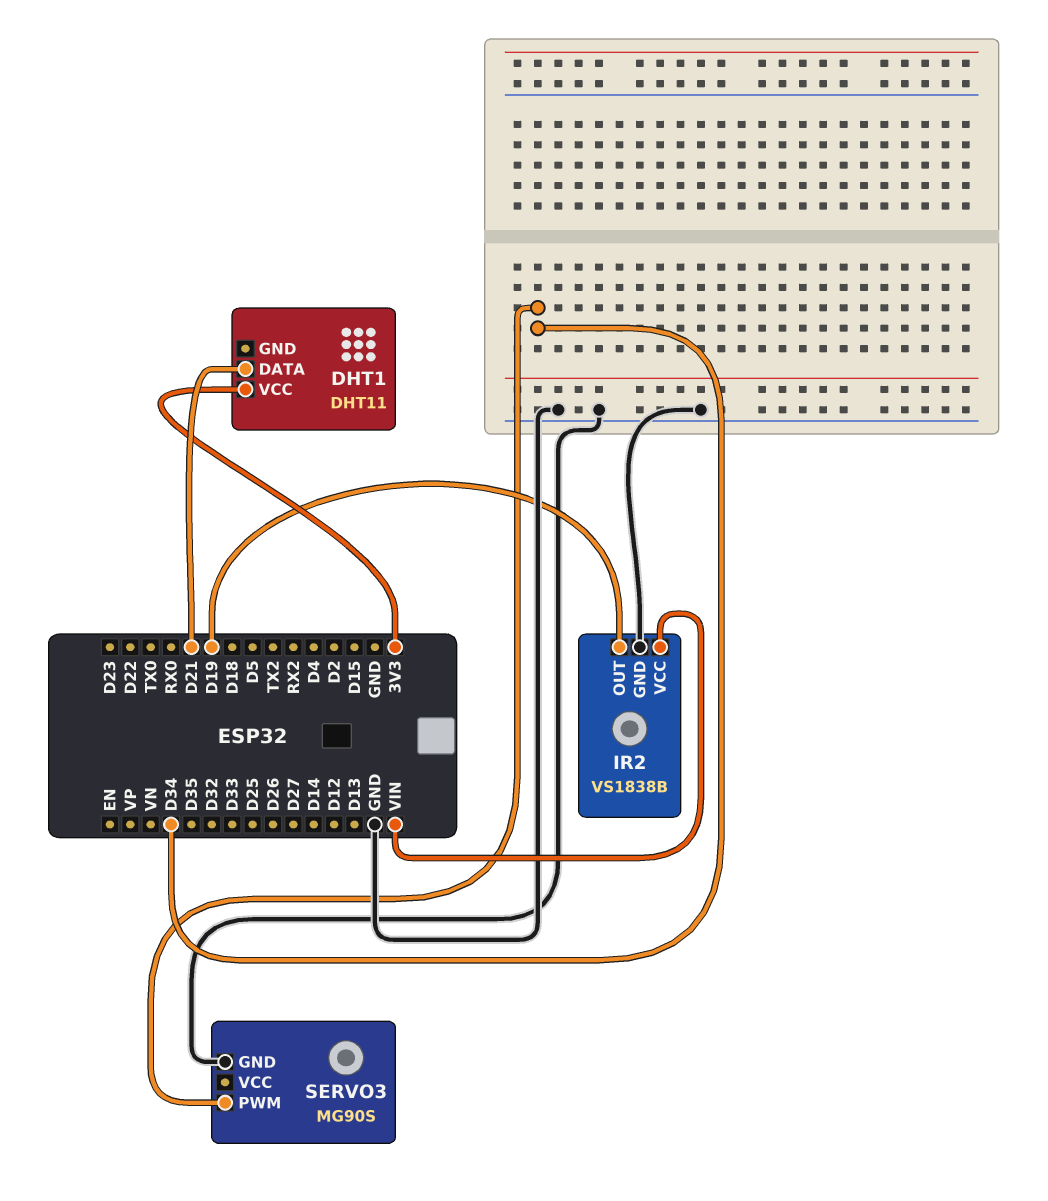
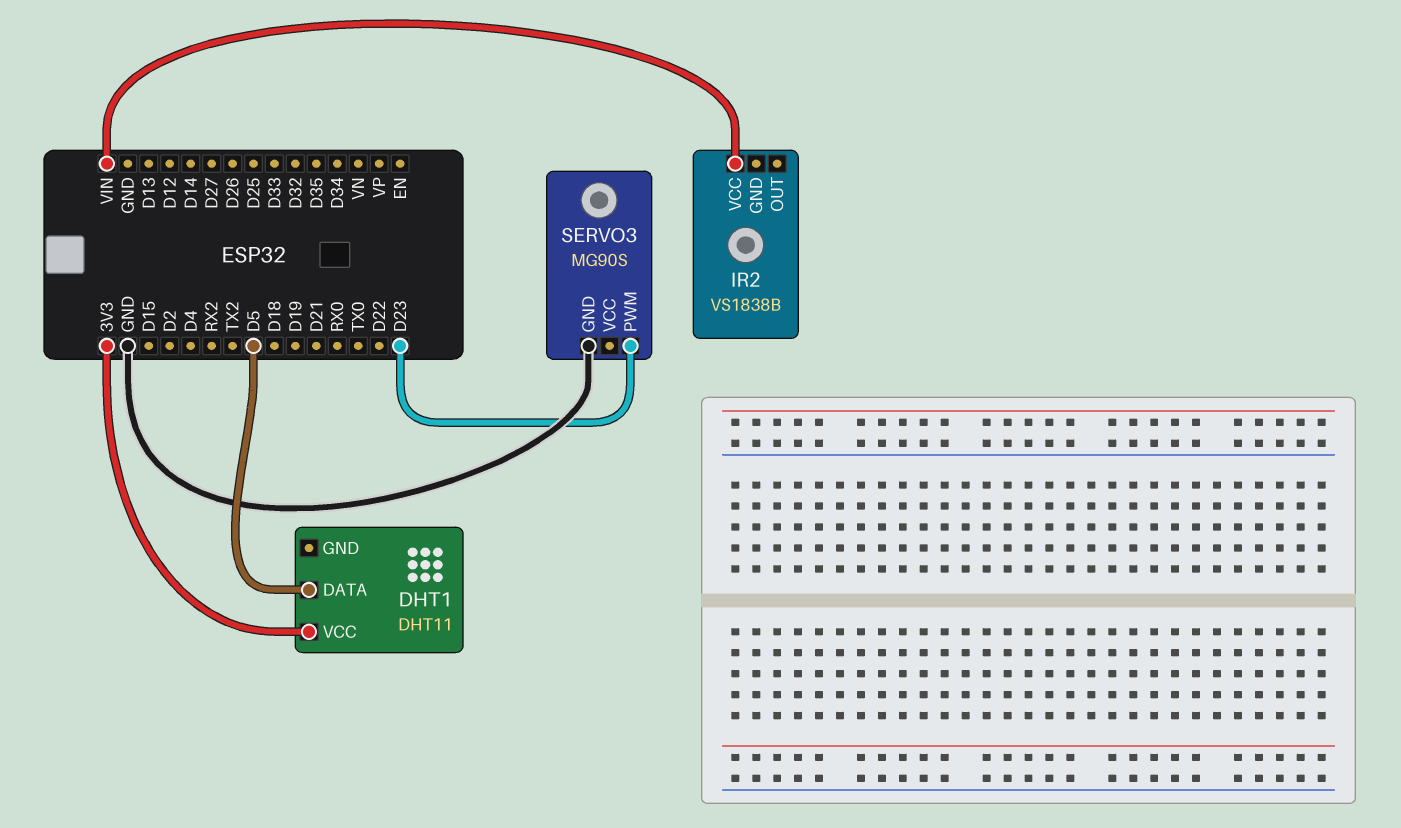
DHT1 pin DATA: D21 -> D5
IR2 pin GND: GND -> none
IR2 pin OUT: D19 -> none
SERVO3 pin PWM: D34 -> D23

